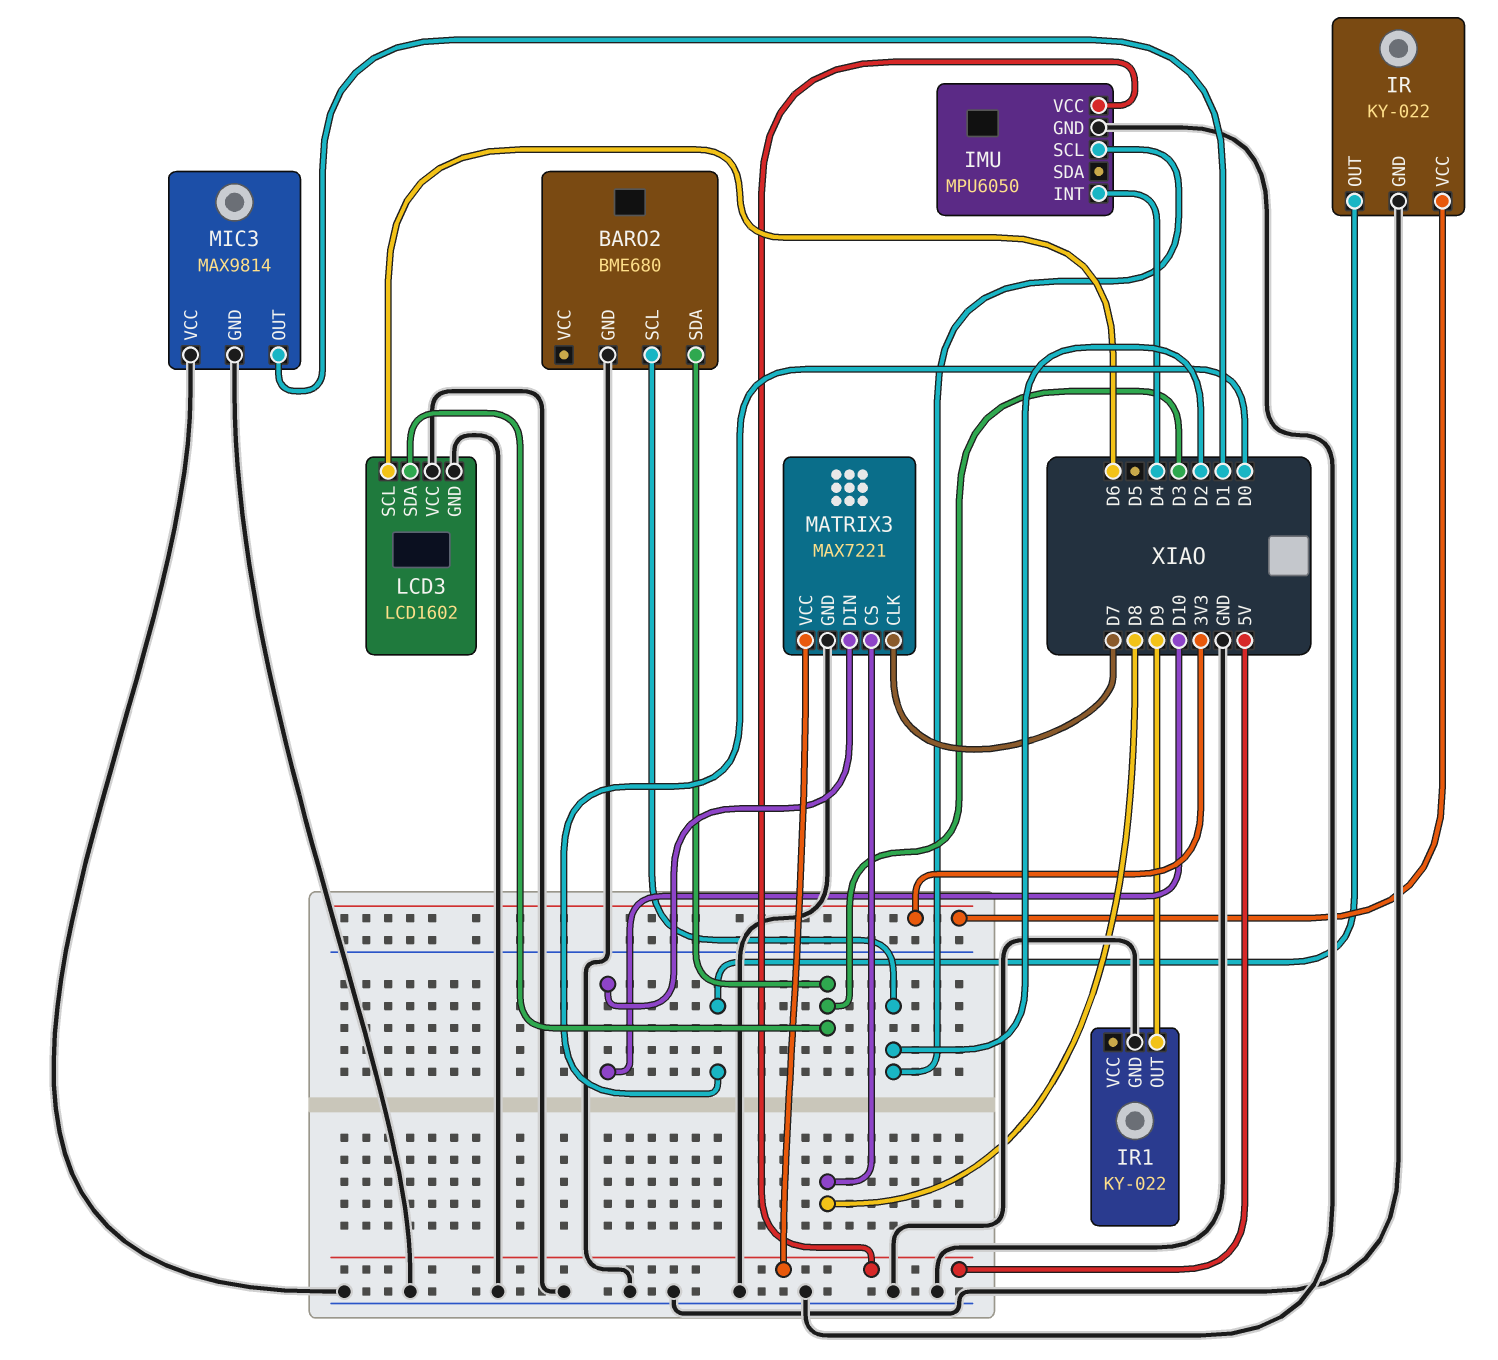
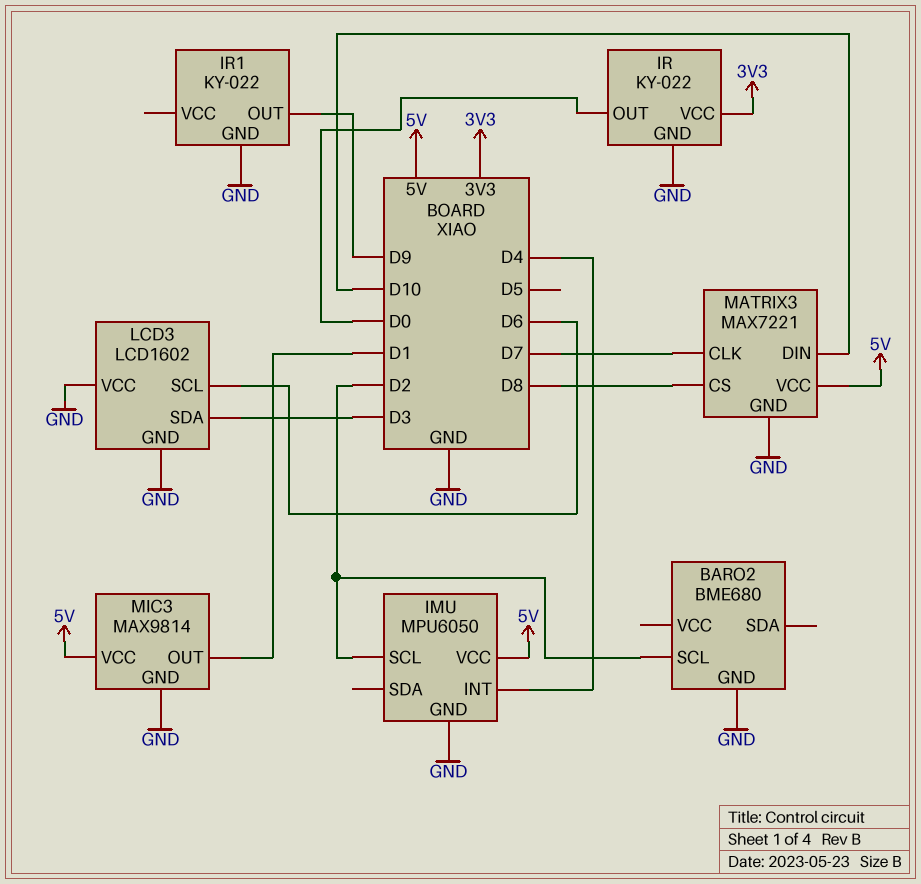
BARO2 pin SDA: D3 -> none
MIC3 pin VCC: GND -> 5V

